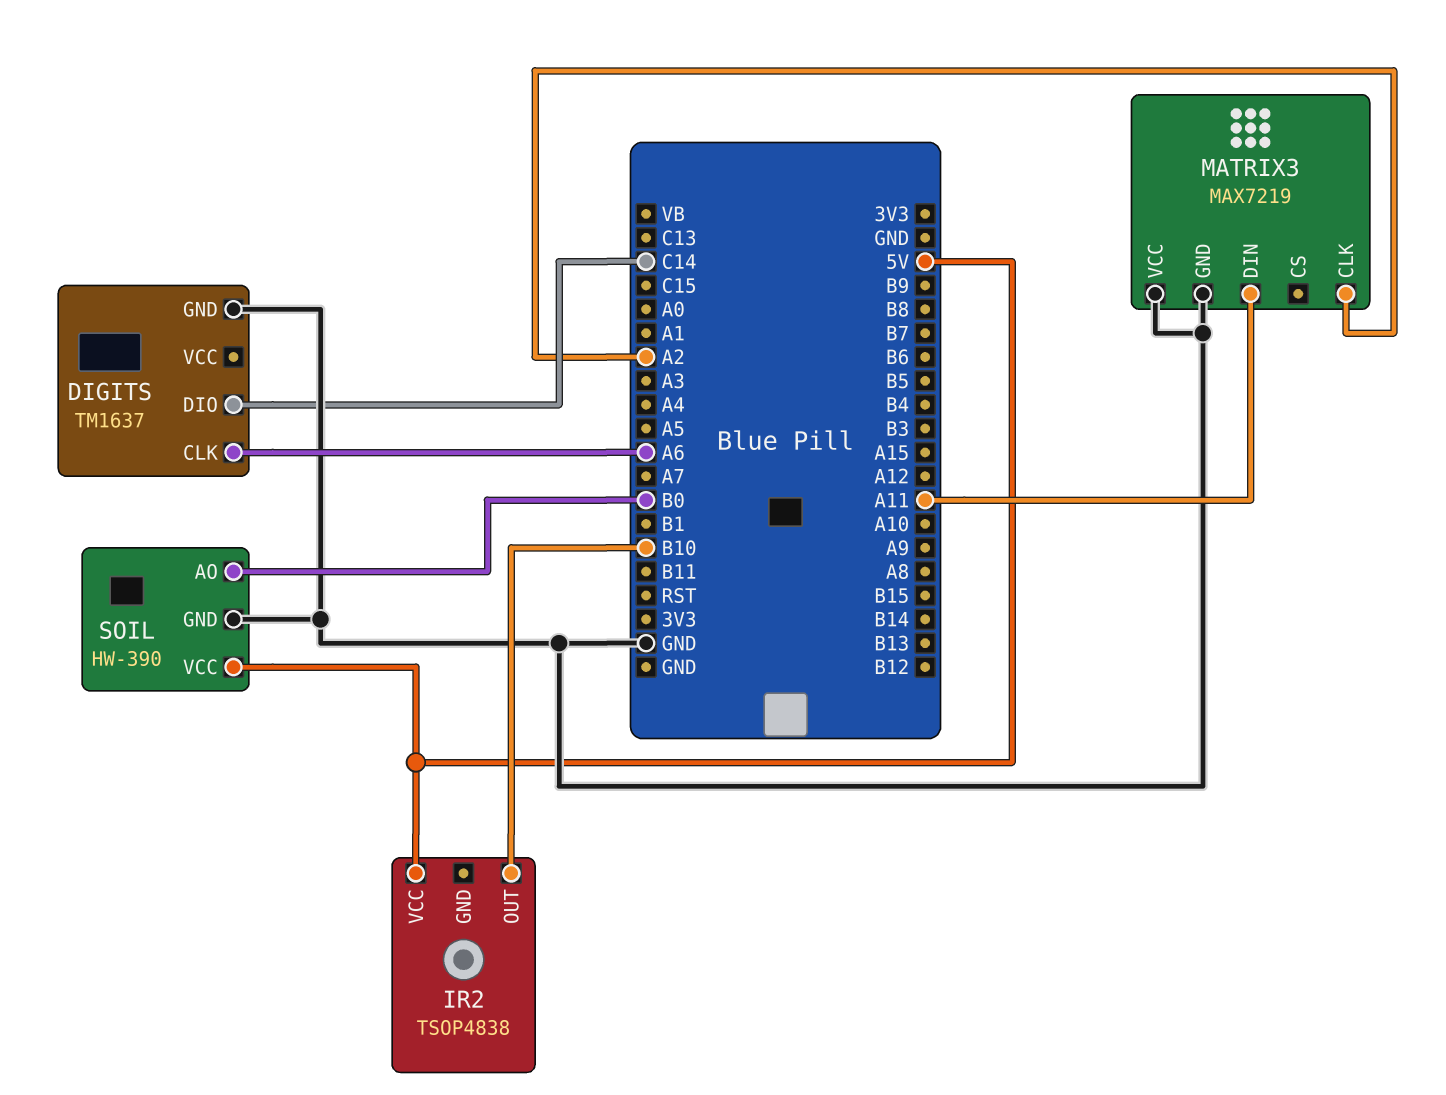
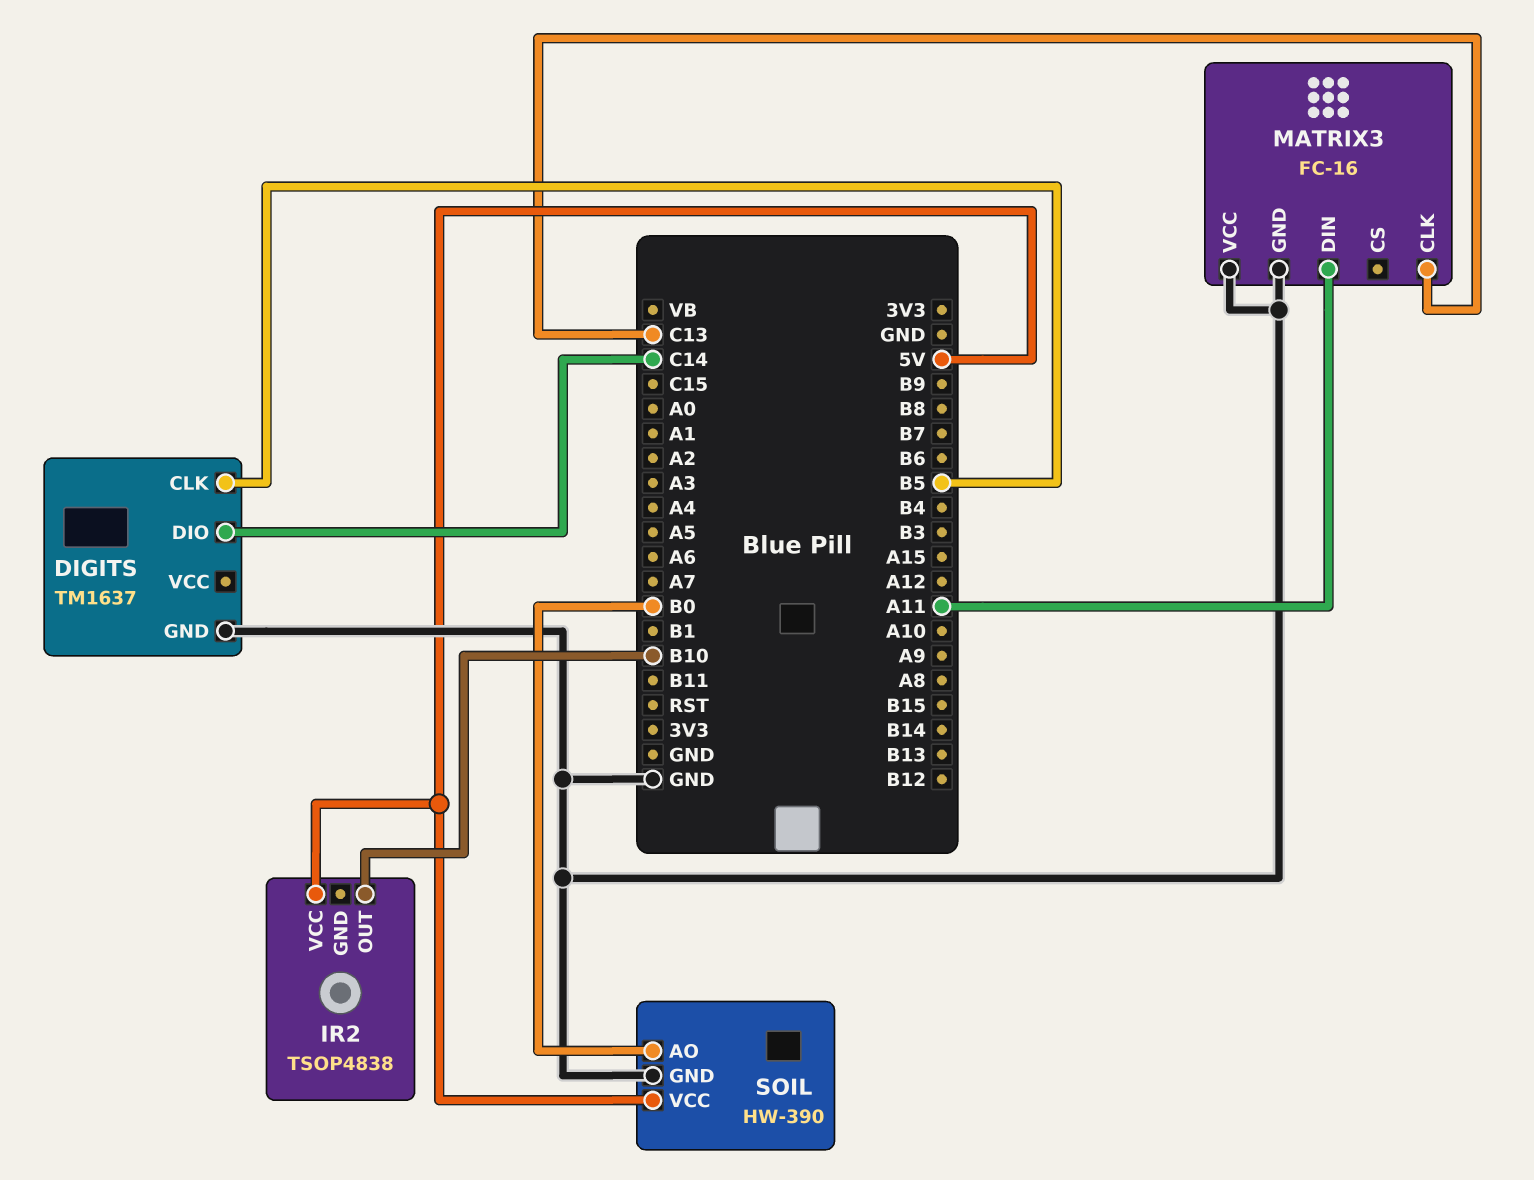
DIGITS pin CLK: A6 -> B5
MATRIX3: MAX7219 -> FC-16
MATRIX3 pin CLK: A2 -> C13

